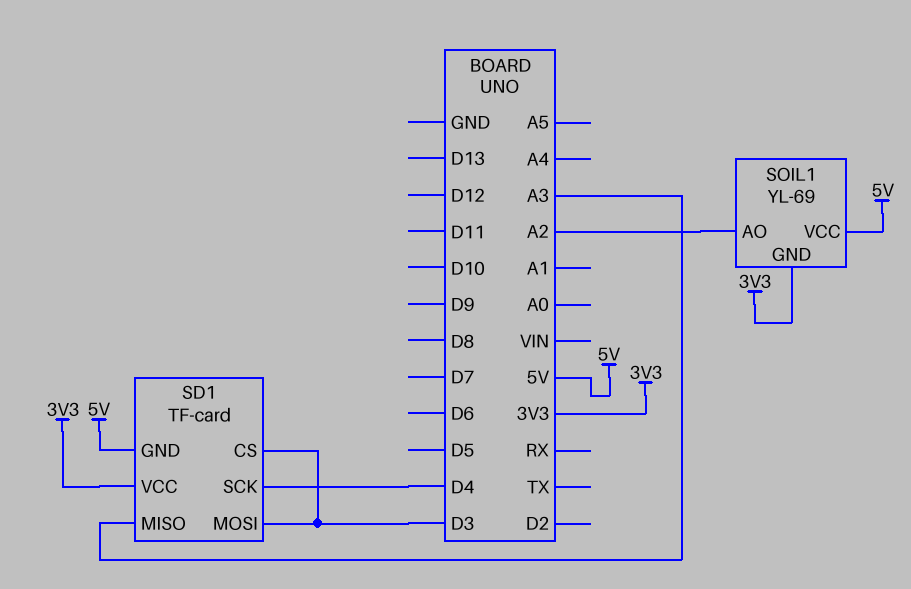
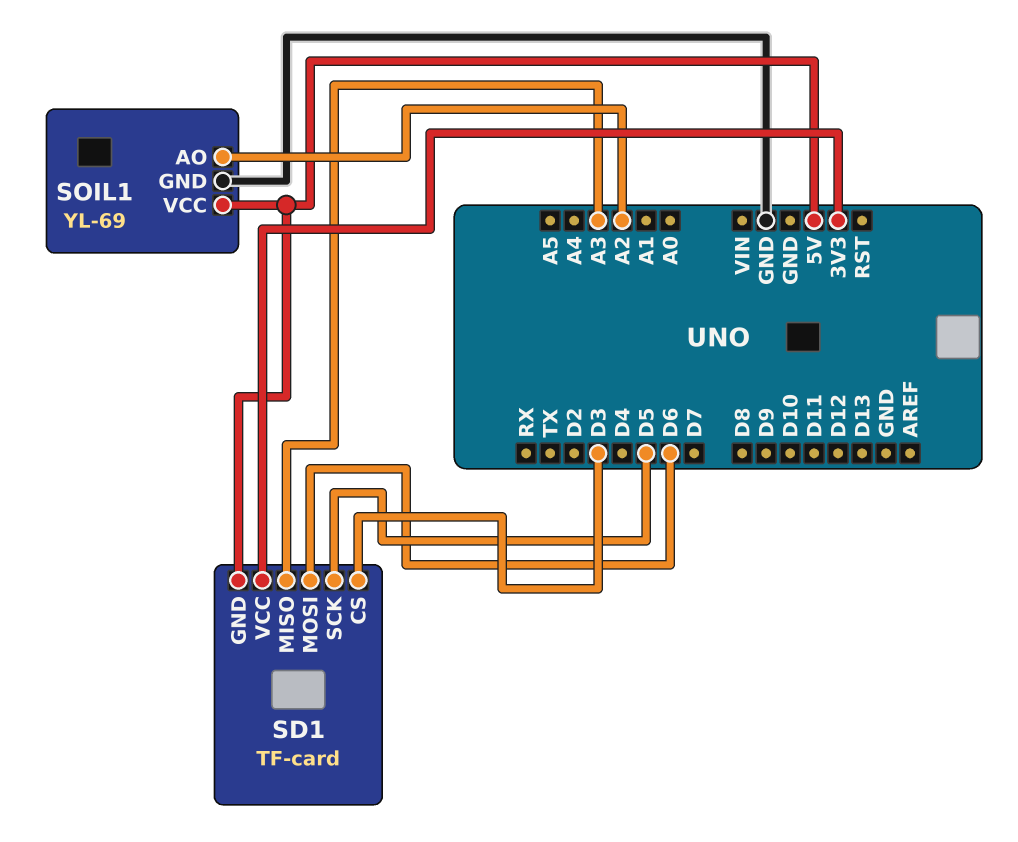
SD1 pin MOSI: D3 -> D6
SD1 pin SCK: D4 -> D5
SOIL1 pin GND: 3V3 -> GND

